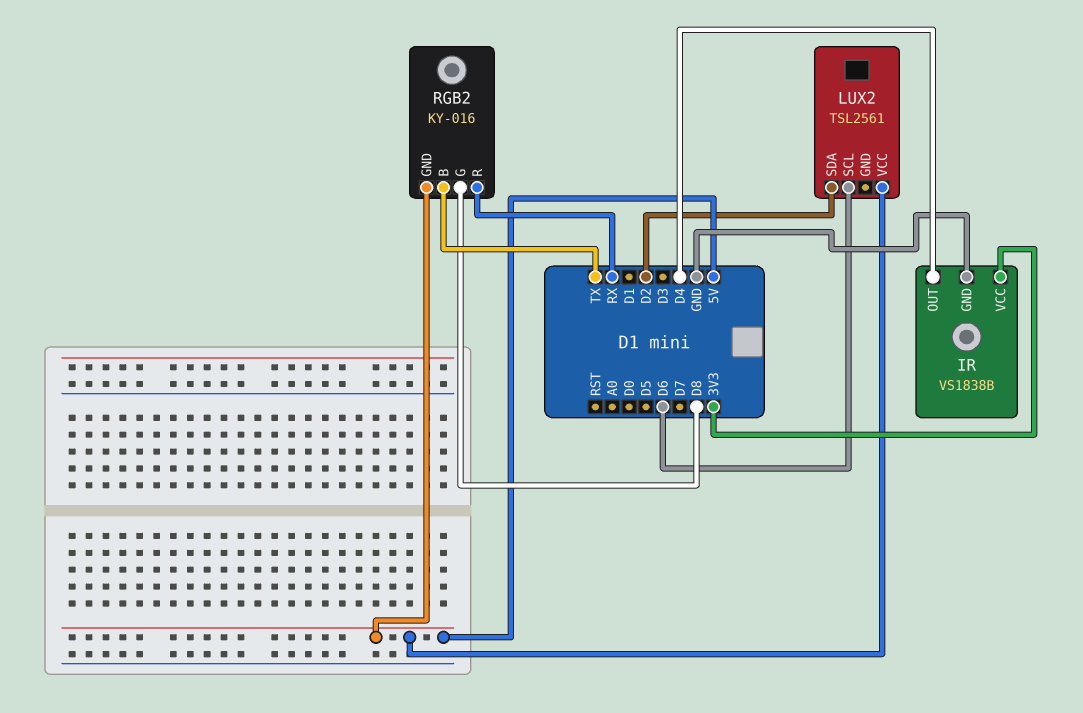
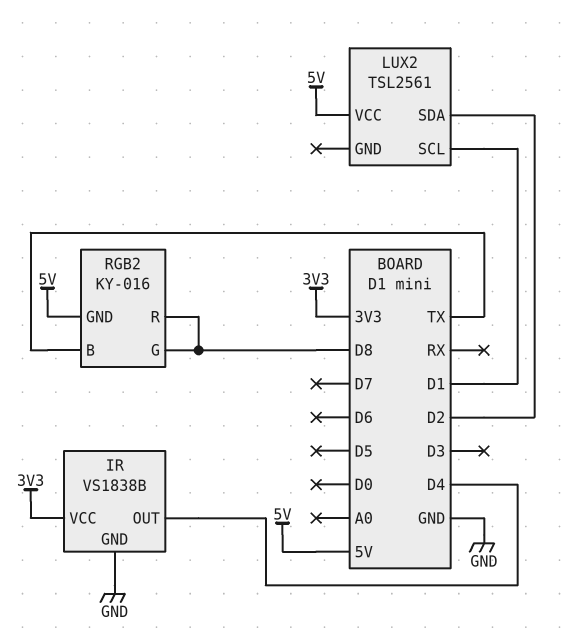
LUX2 pin SCL: D6 -> D1
RGB2 pin R: RX -> D8

